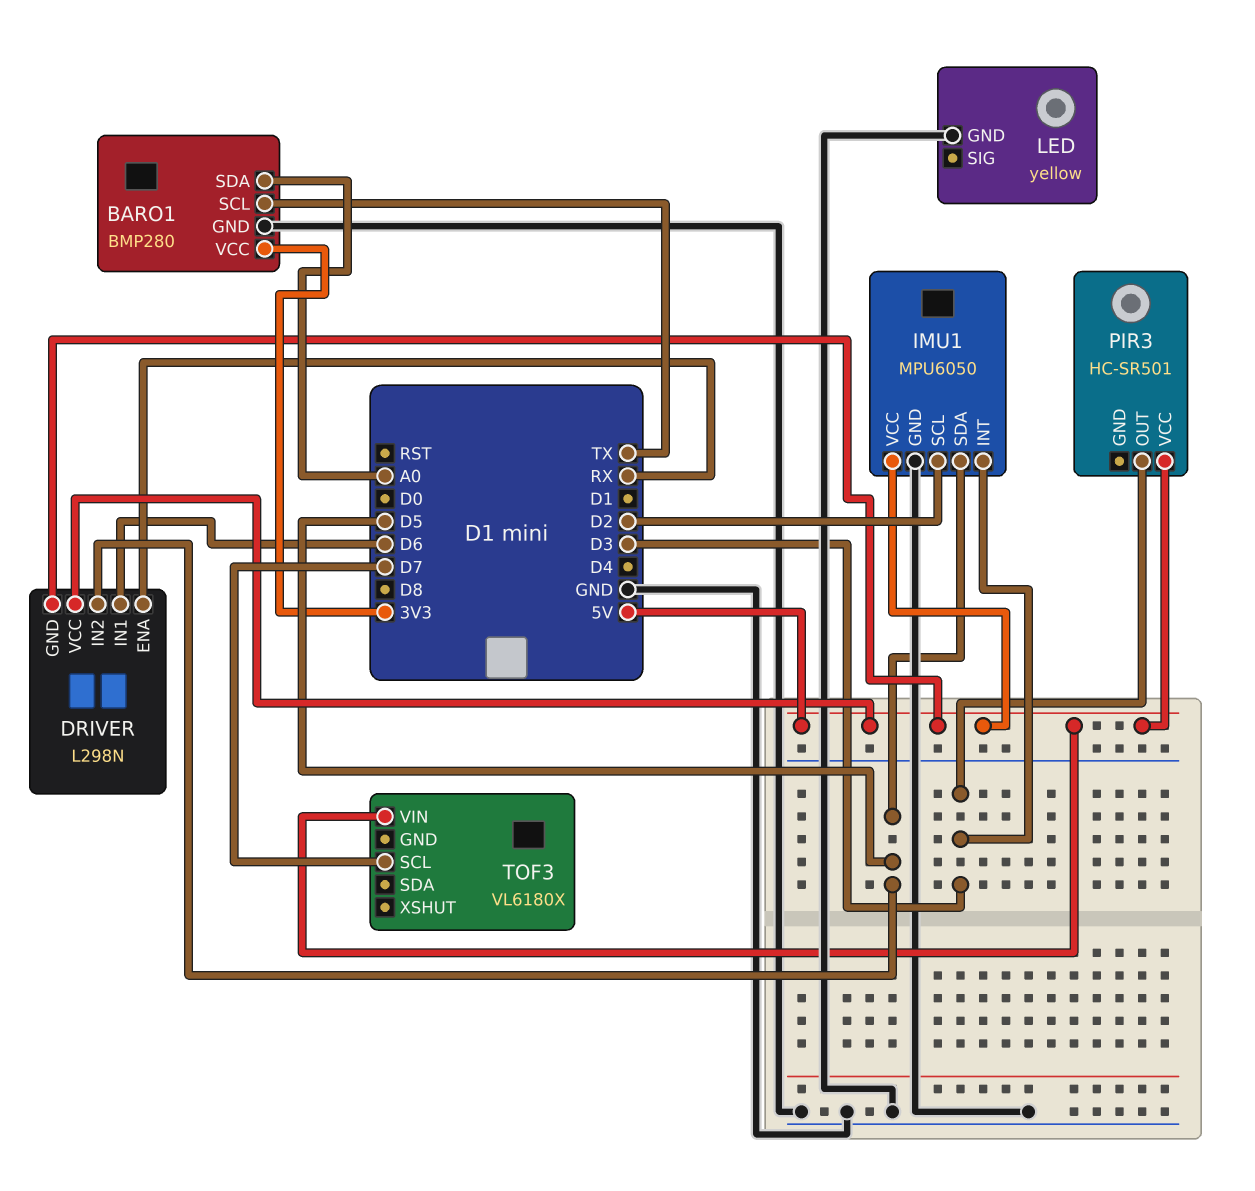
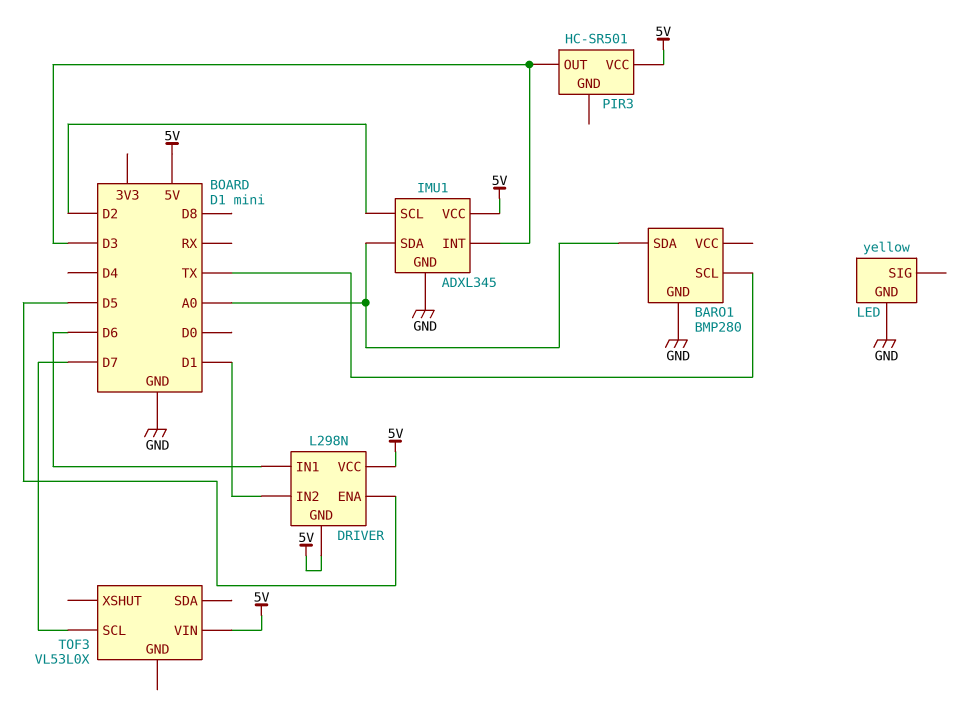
BARO1 pin VCC: 3V3 -> none
DRIVER pin ENA: RX -> D5
DRIVER pin IN2: D5 -> D1
IMU1: MPU6050 -> ADXL345
IMU1 pin SDA: D5 -> A0
TOF3: VL6180X -> VL53L0X

